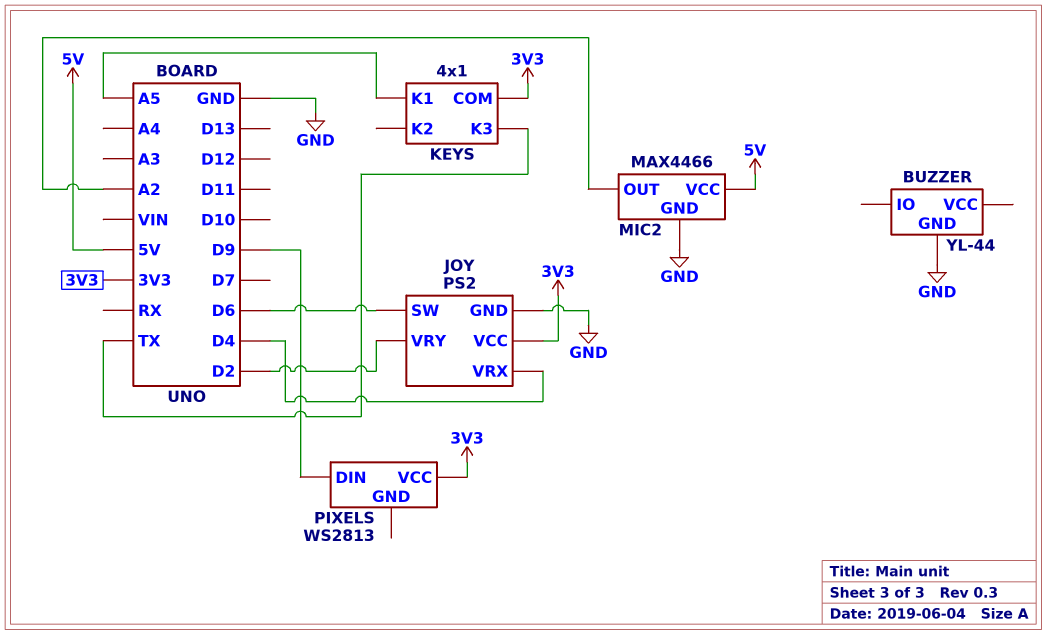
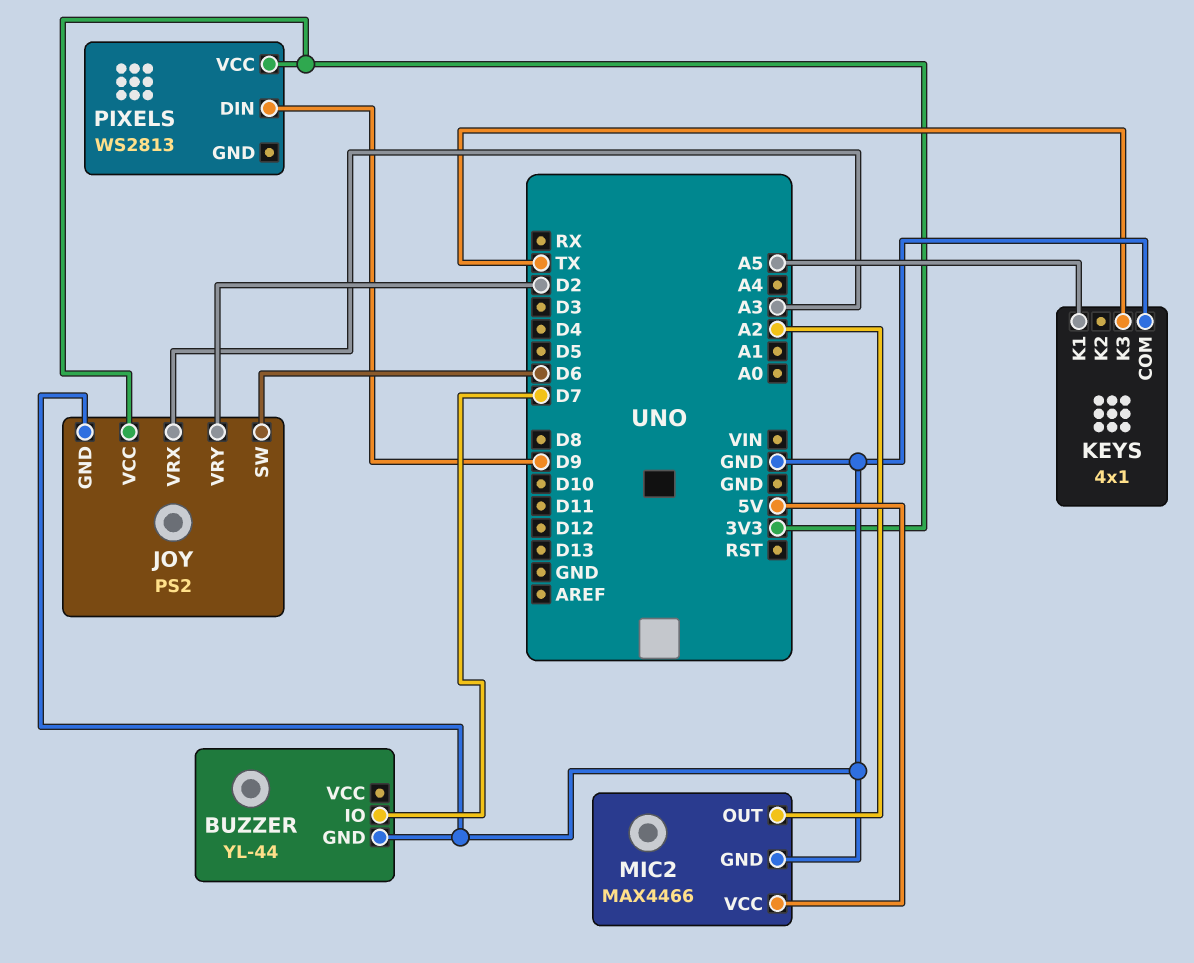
BUZZER pin IO: none -> D7
JOY pin VRX: D4 -> A3
KEYS pin COM: 3V3 -> GND

